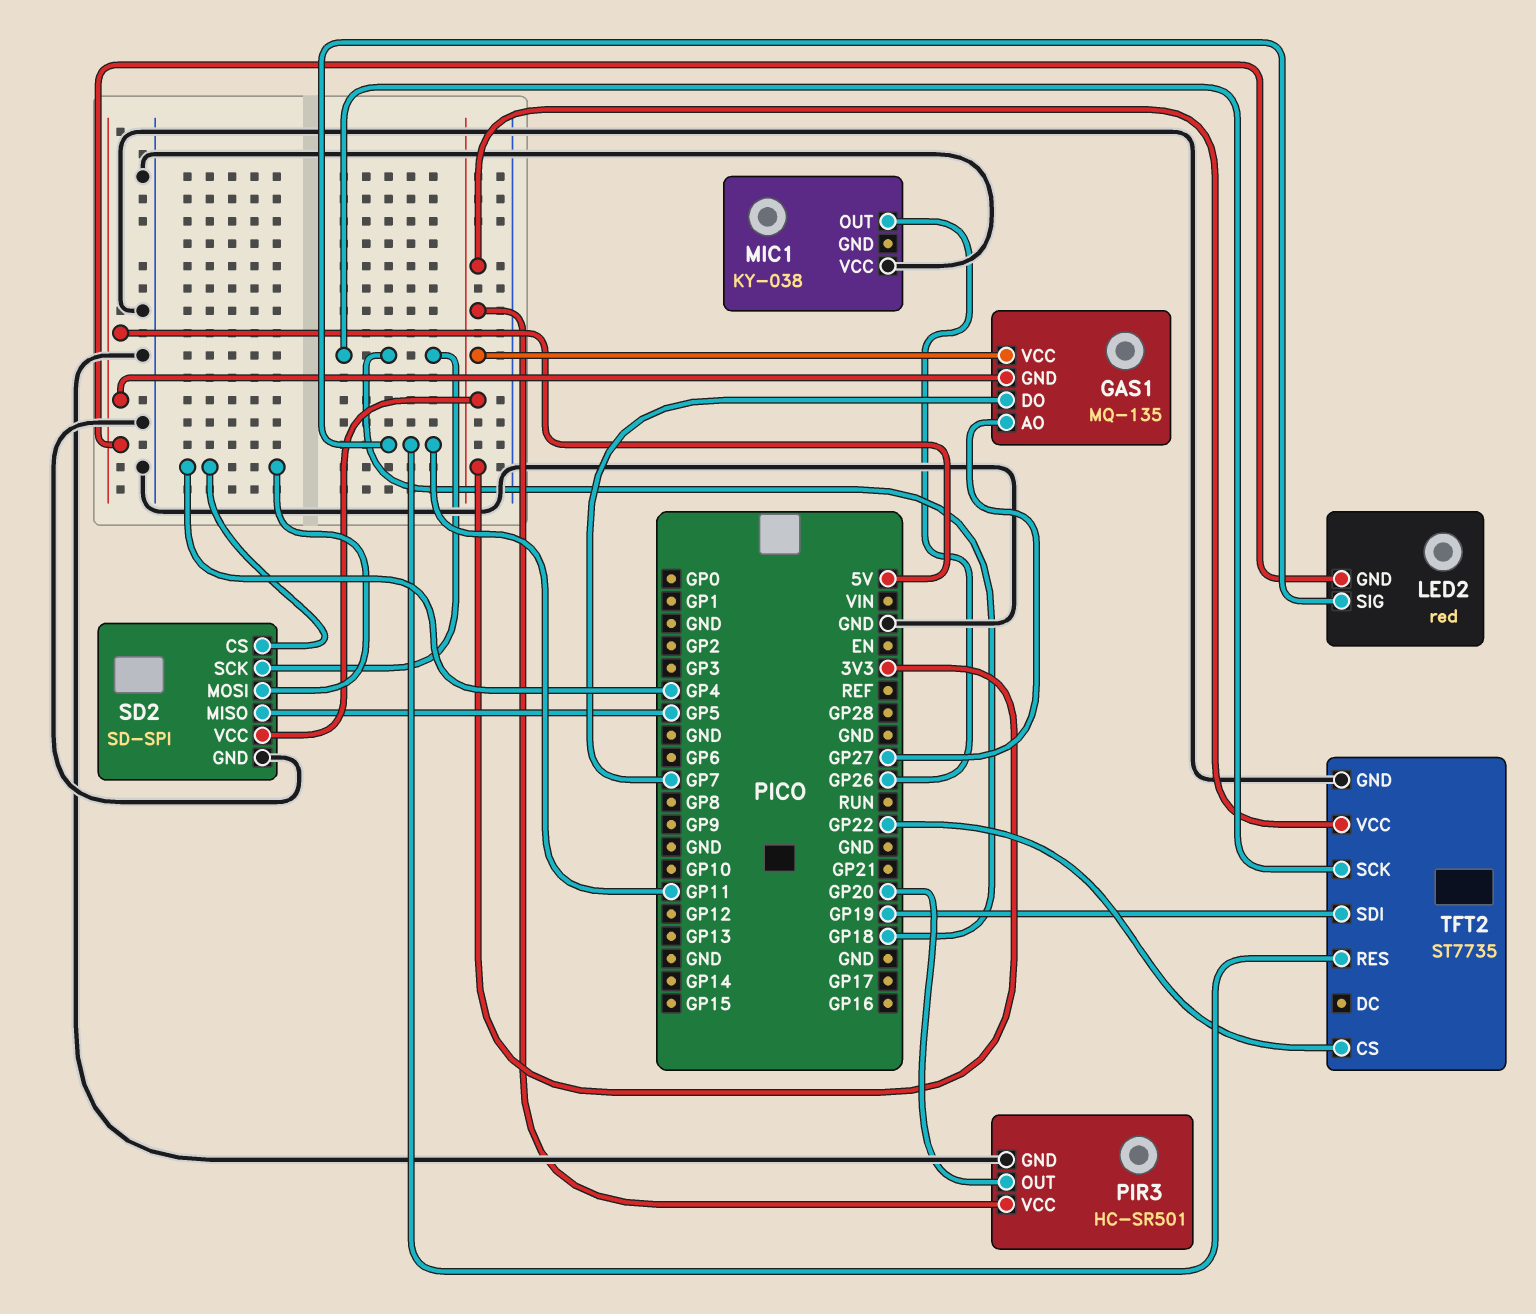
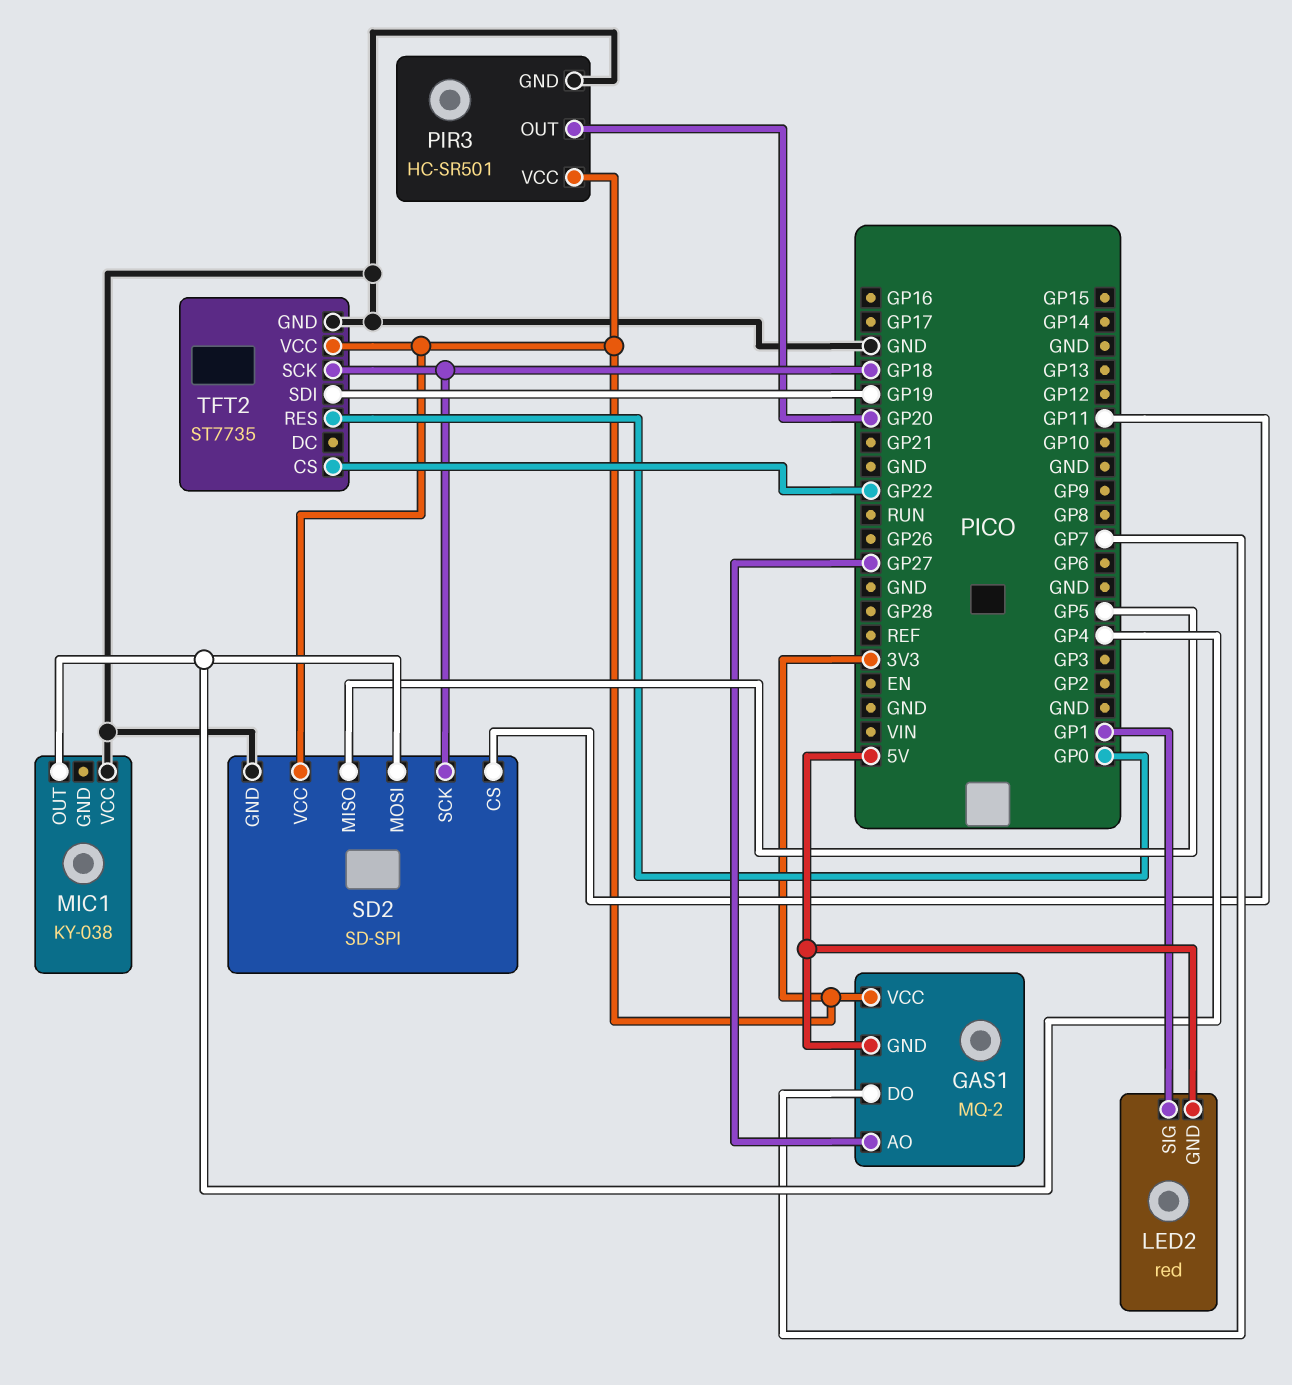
GAS1: MQ-135 -> MQ-2
LED2 pin SIG: GP11 -> GP1
MIC1 pin OUT: GP26 -> GP4
SD2 pin CS: GP4 -> GP11
TFT2 pin RES: GP11 -> GP0

